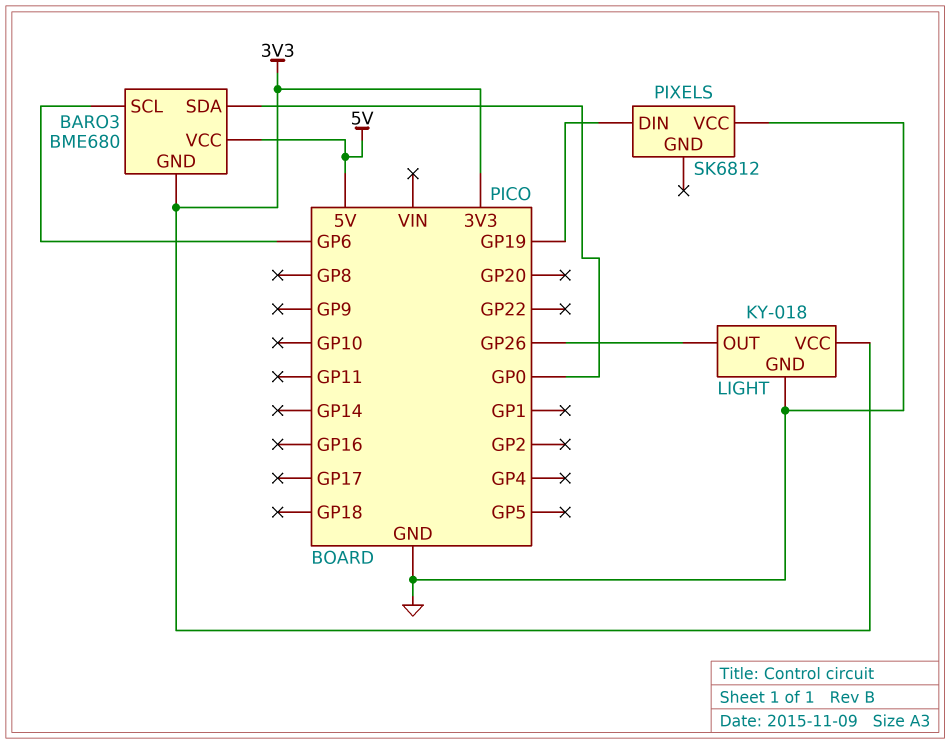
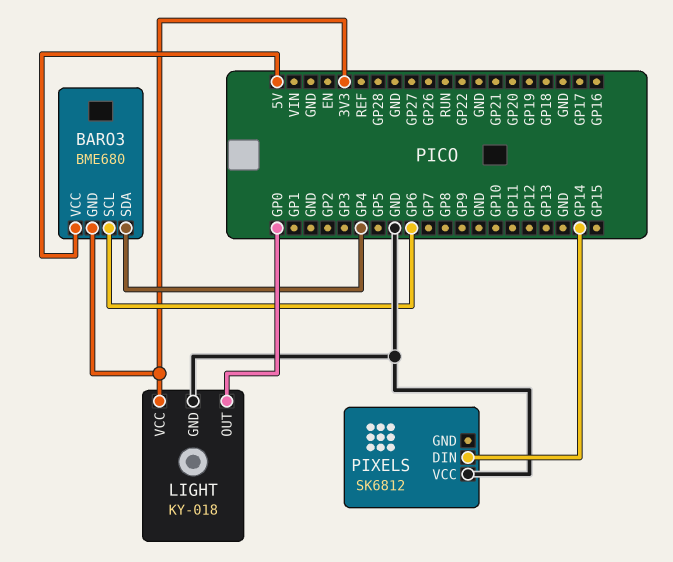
BARO3 pin SDA: GP0 -> GP4
LIGHT pin OUT: GP26 -> GP0
PIXELS pin DIN: GP19 -> GP14

